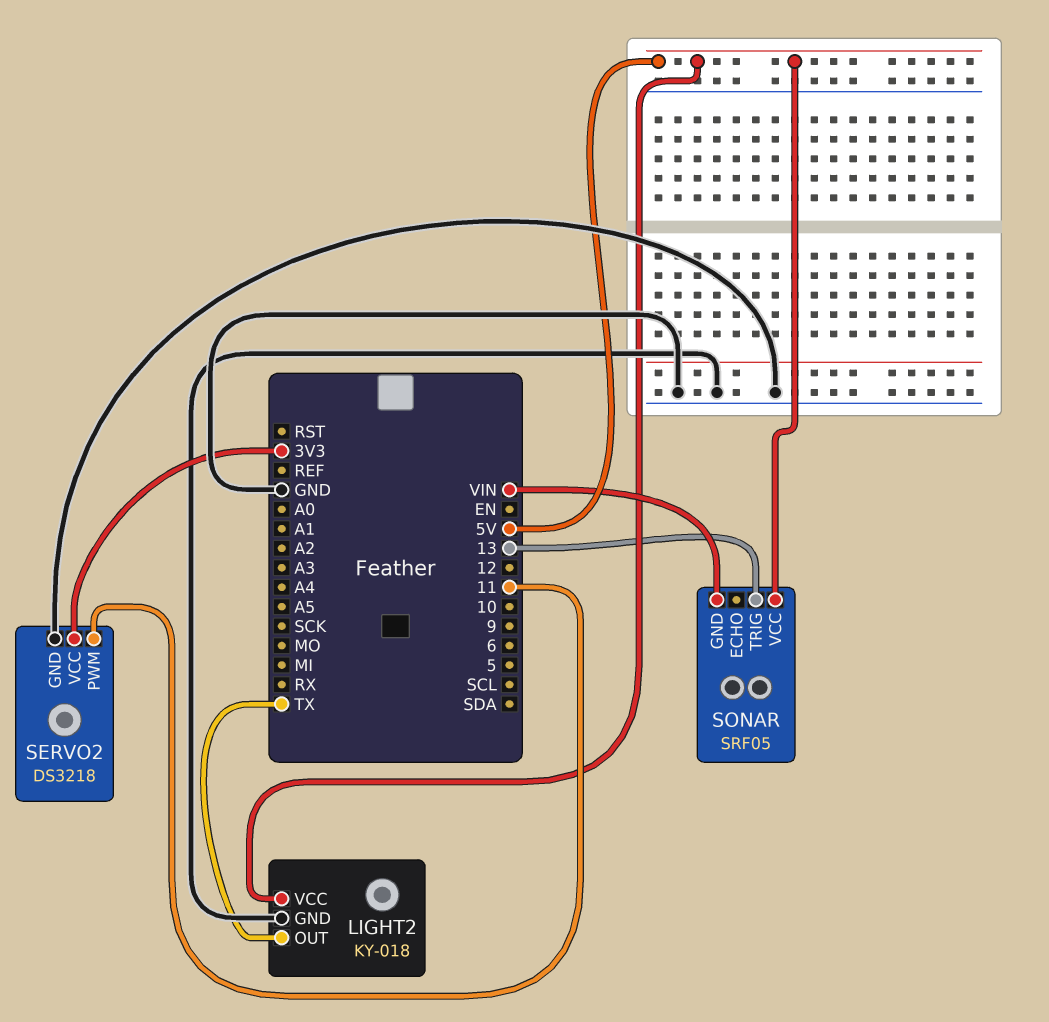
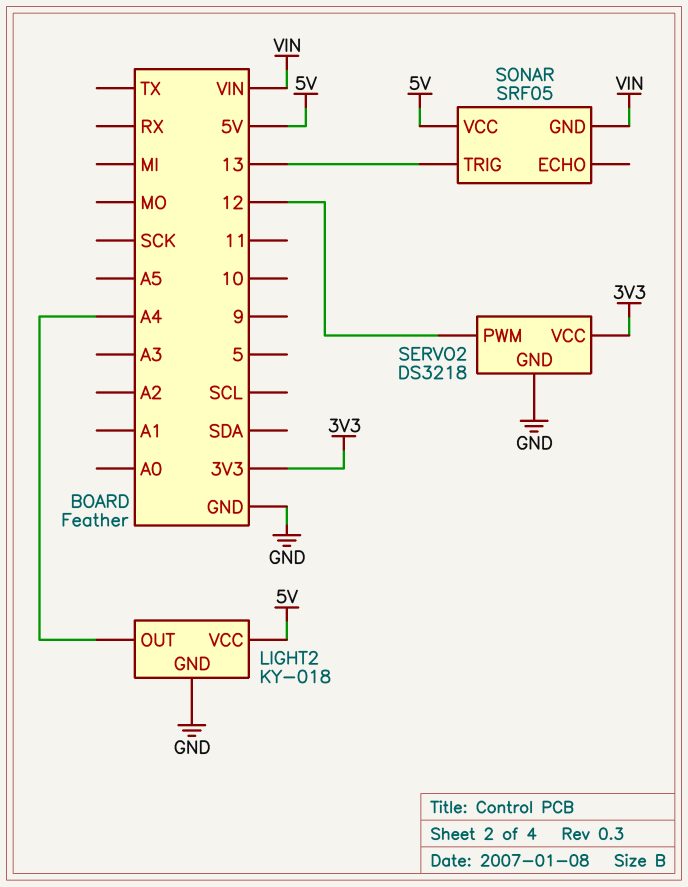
LIGHT2 pin OUT: TX -> A4
SERVO2 pin PWM: 11 -> 12

